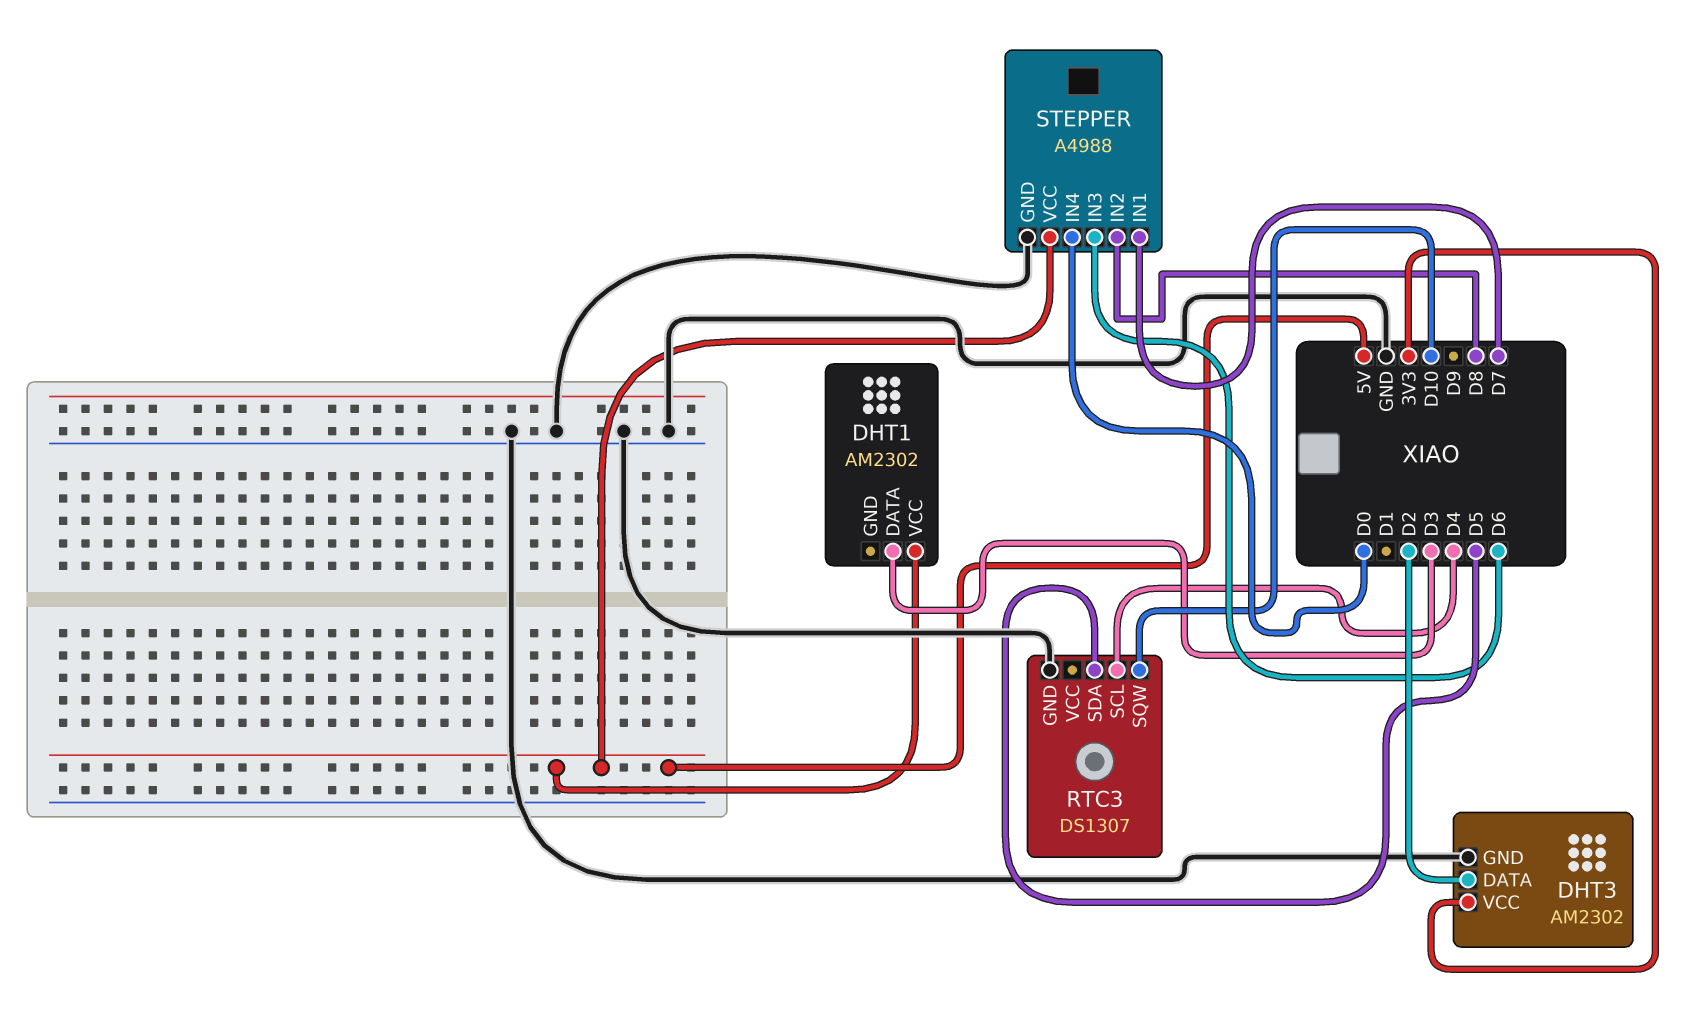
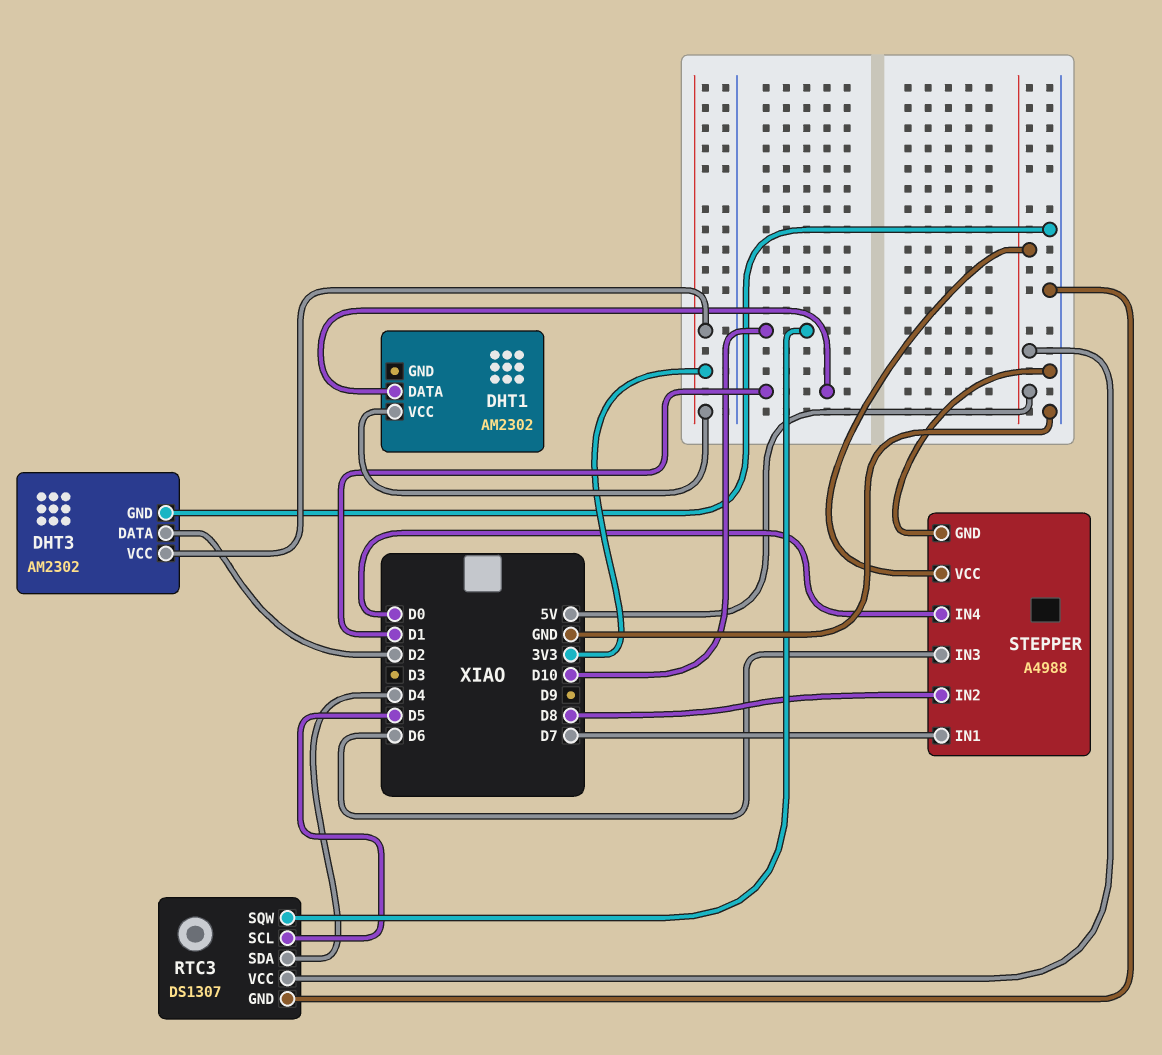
DHT1 pin DATA: D3 -> D1
DHT1 pin VCC: 5V -> 3V3
RTC3 pin SCL: D4 -> D5
RTC3 pin SDA: D5 -> D4
RTC3 pin VCC: none -> 5V

